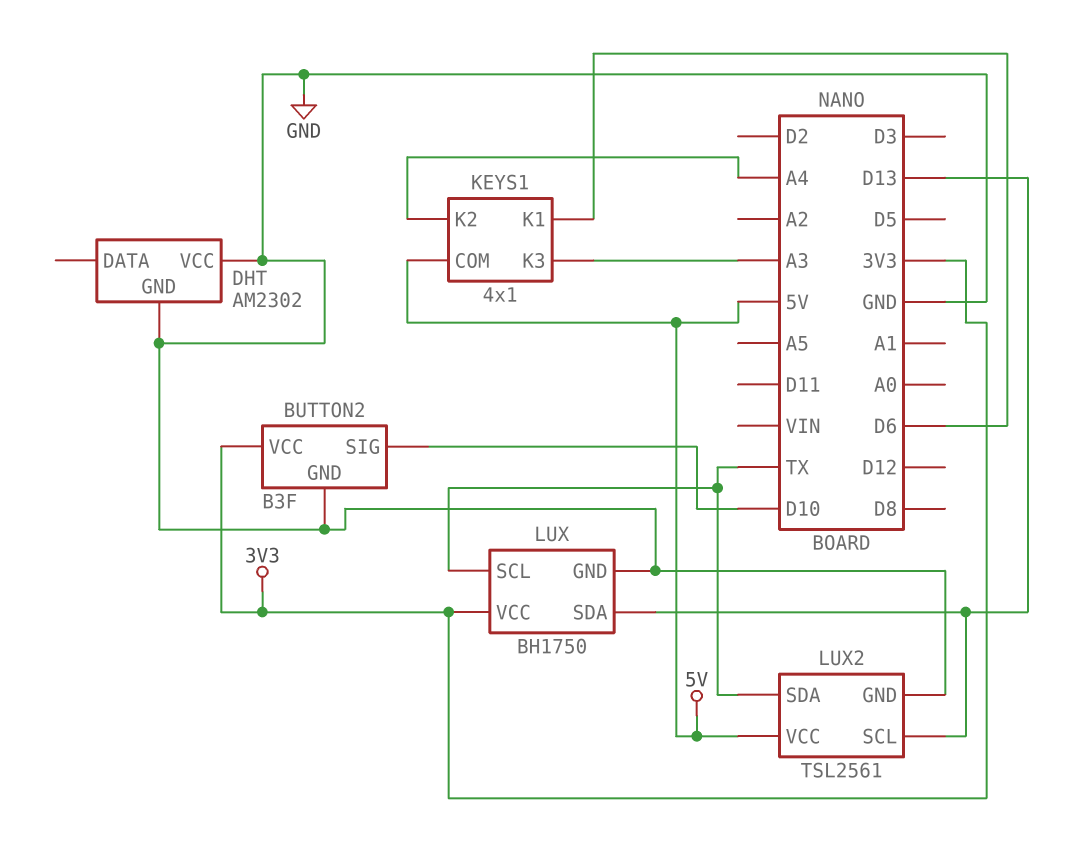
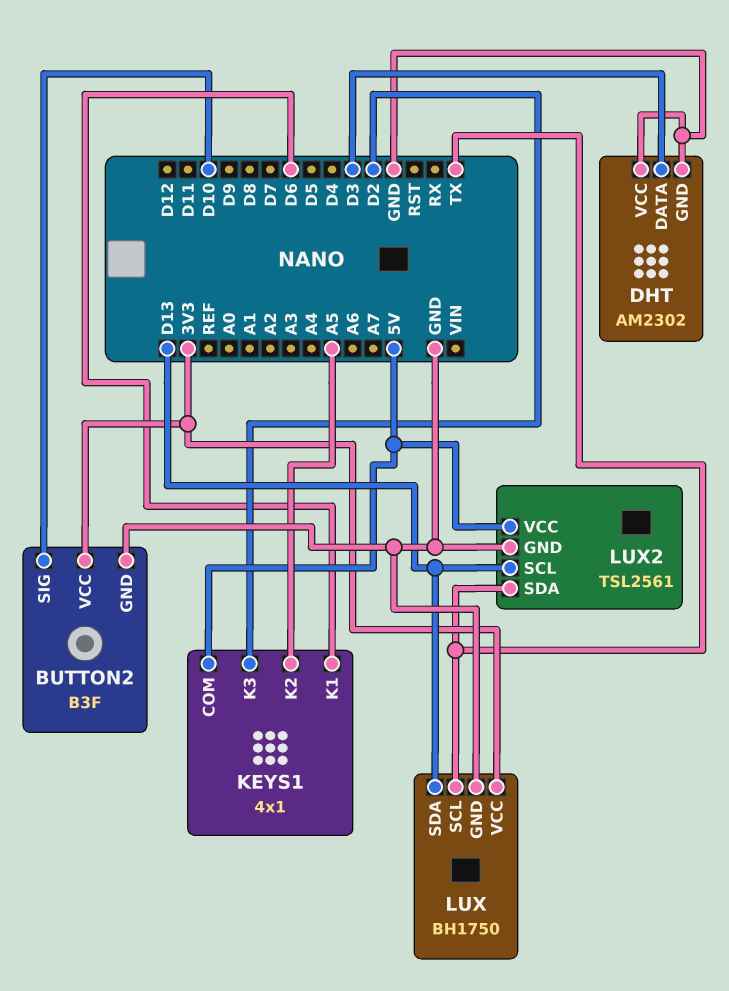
DHT pin DATA: none -> D3
KEYS1 pin K2: A4 -> A5
KEYS1 pin K3: A3 -> D2

